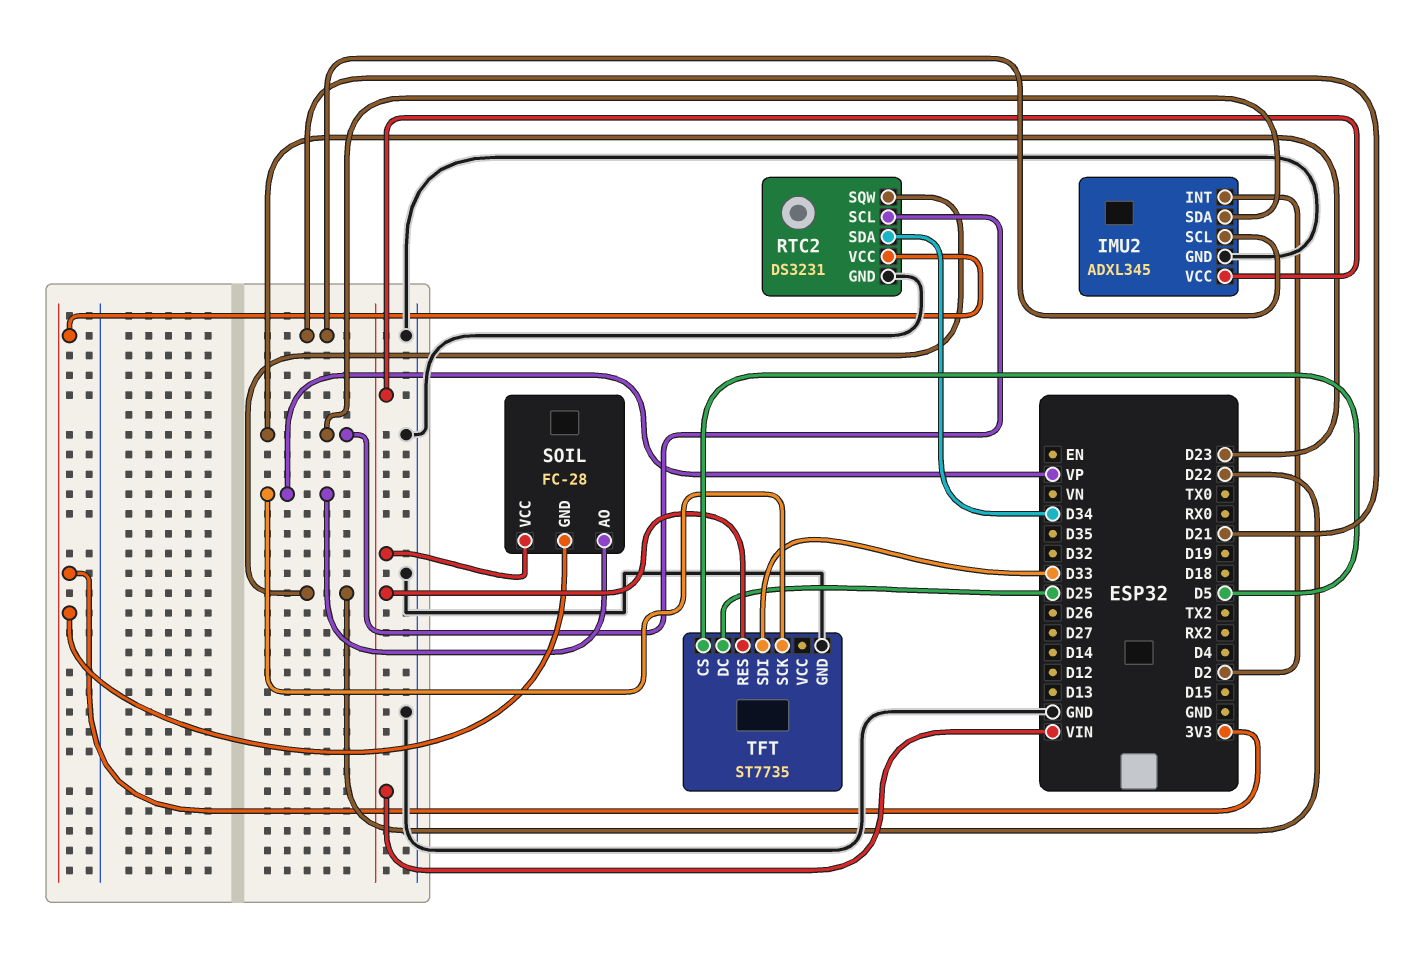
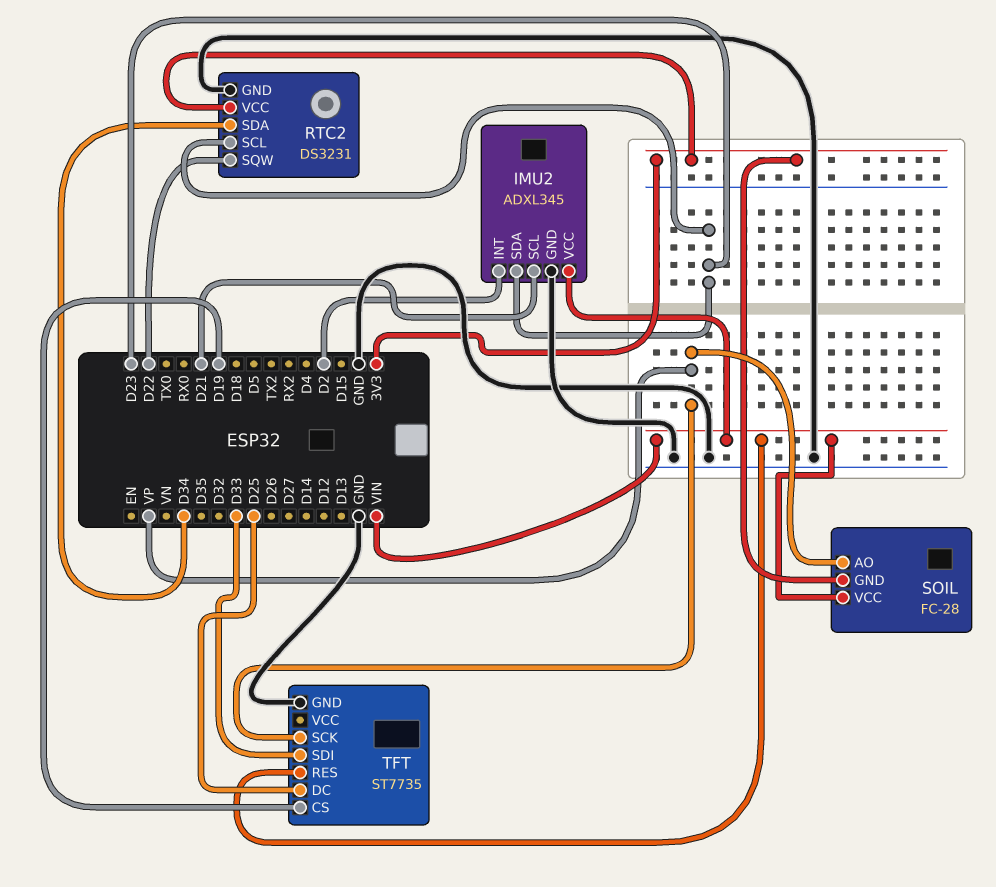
TFT pin CS: D5 -> D19

